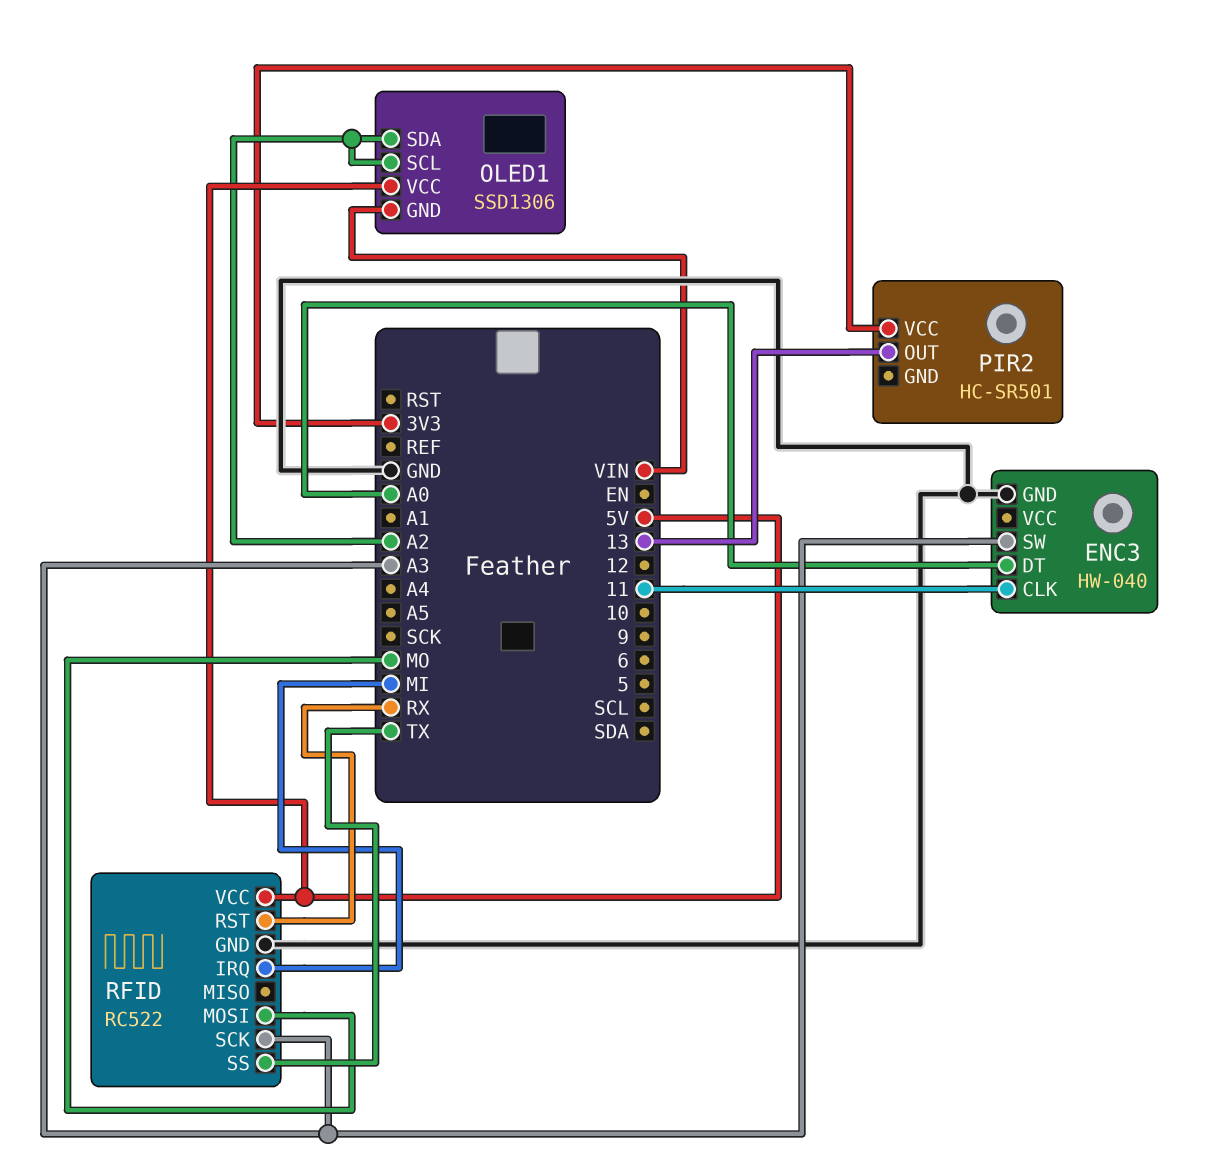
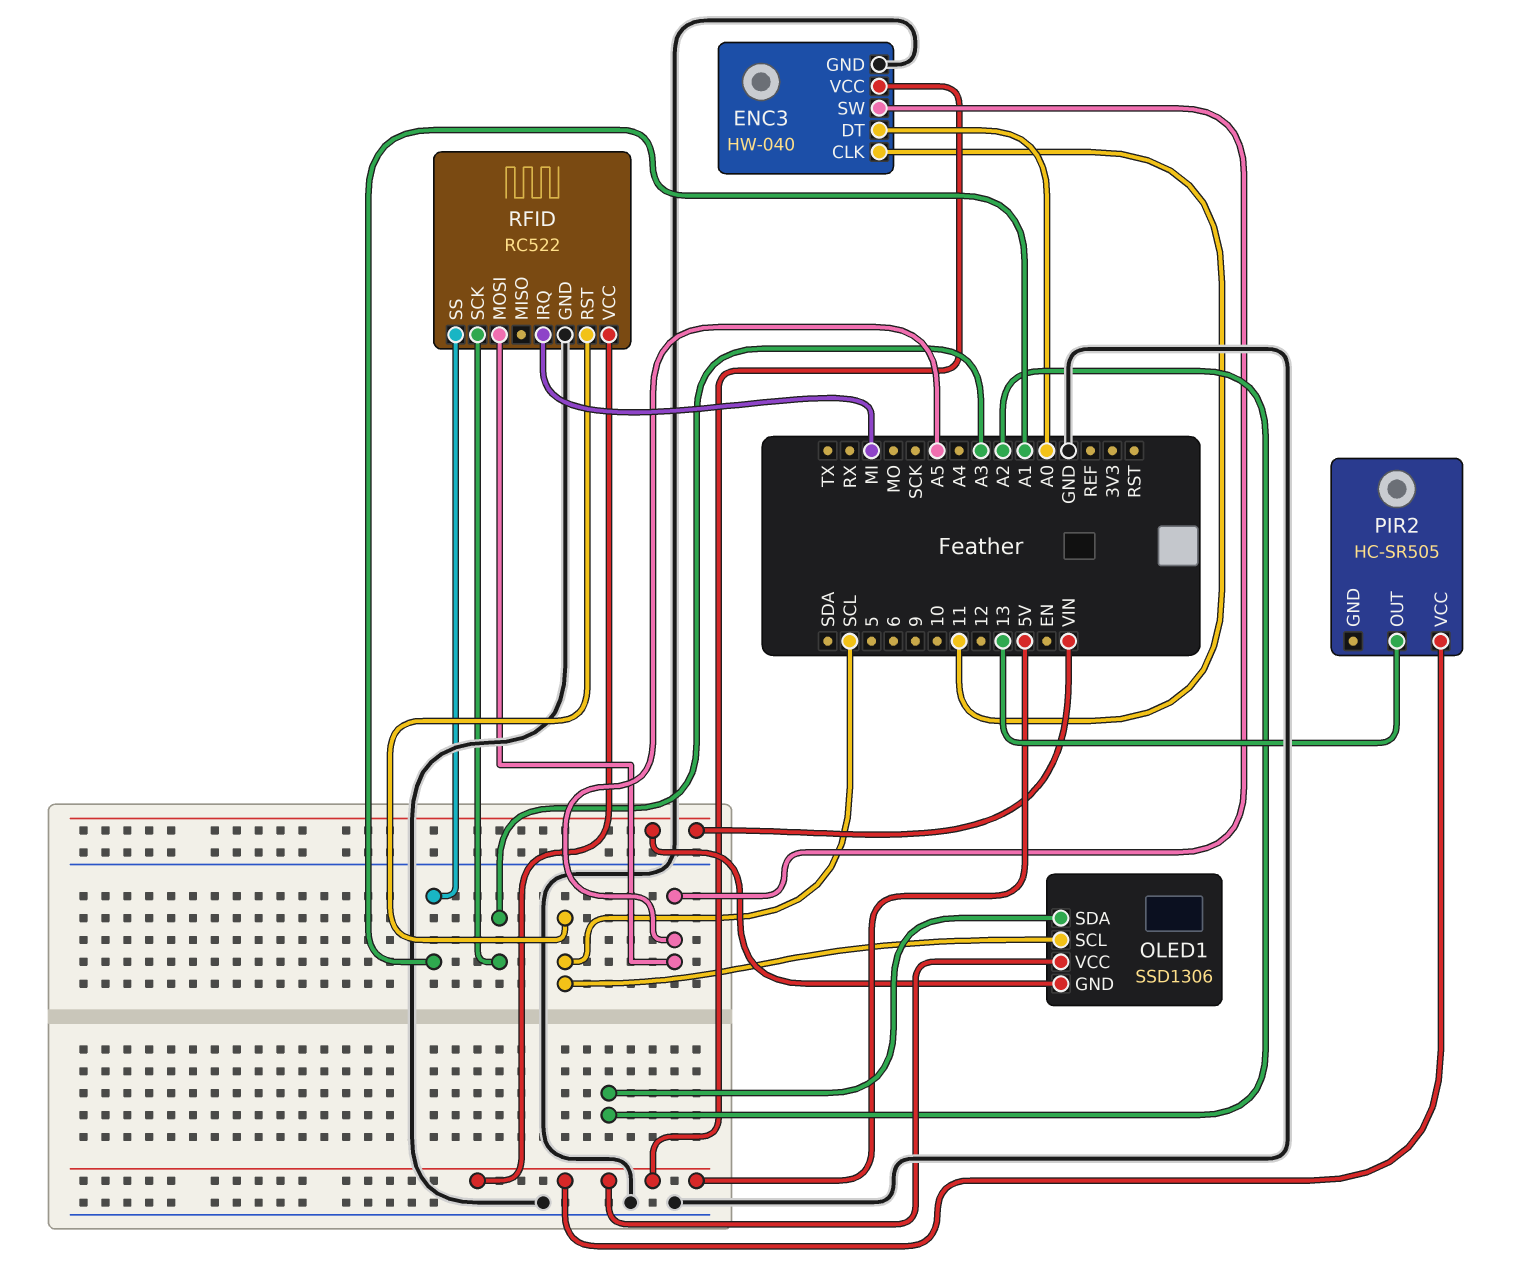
ENC3 pin SW: A3 -> A5
ENC3 pin VCC: none -> 5V
OLED1 pin SCL: A2 -> SCL
PIR2: HC-SR501 -> HC-SR505
PIR2 pin VCC: 3V3 -> 5V
RFID pin MOSI: MO -> A5
RFID pin RST: RX -> SCL
RFID pin SS: TX -> A1

